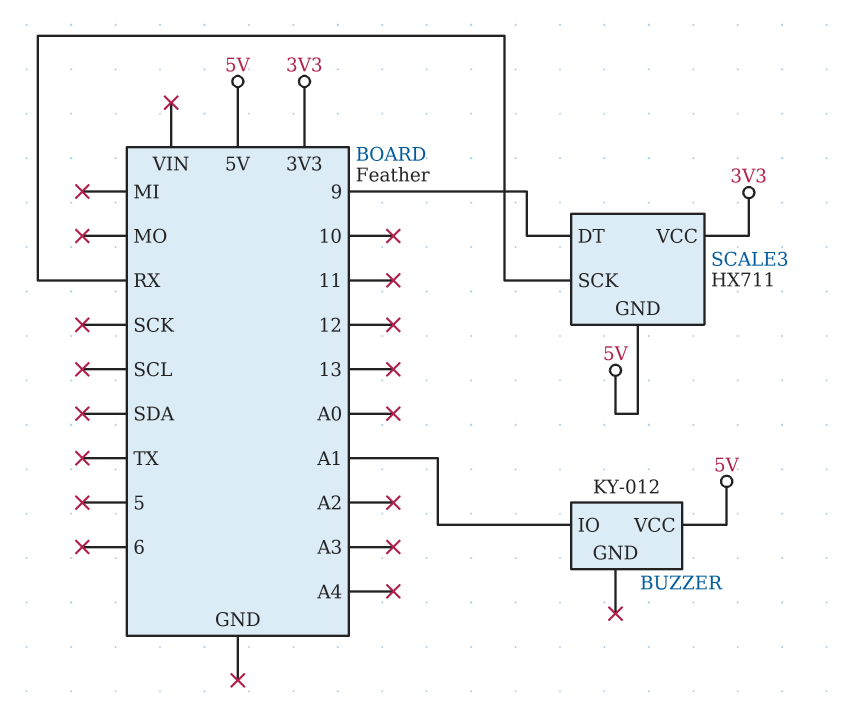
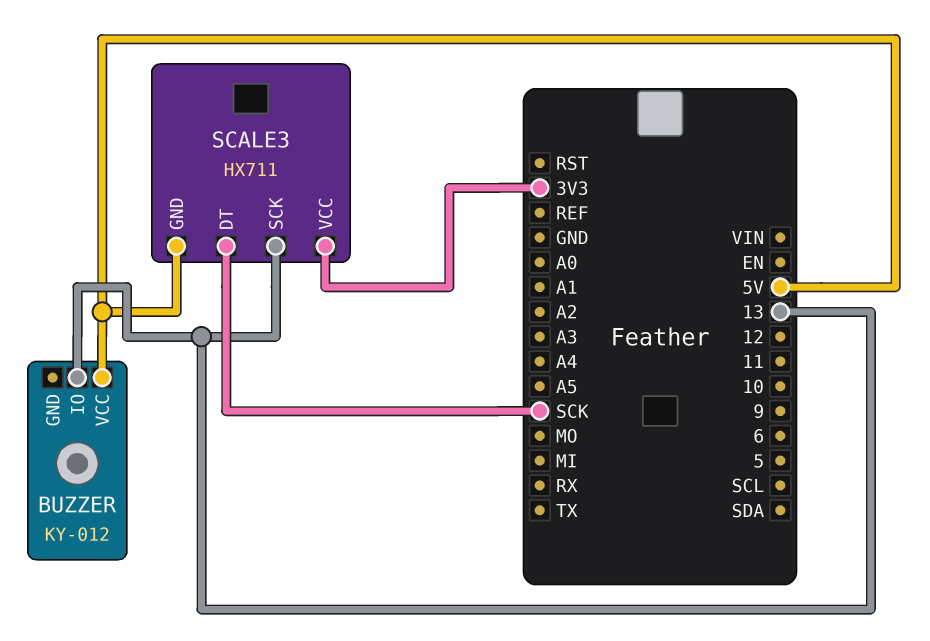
BUZZER pin IO: A1 -> 13
SCALE3 pin DT: 9 -> SCK
SCALE3 pin SCK: RX -> 13

